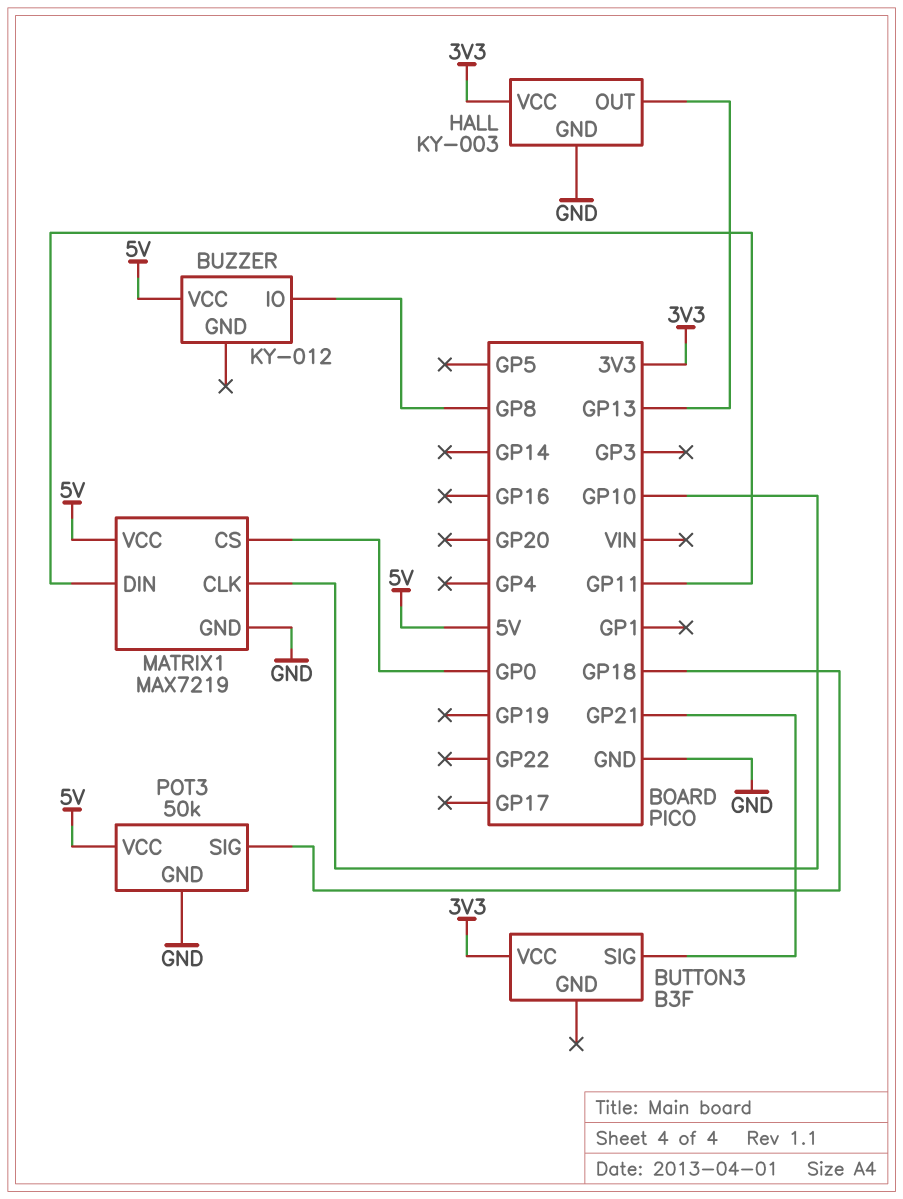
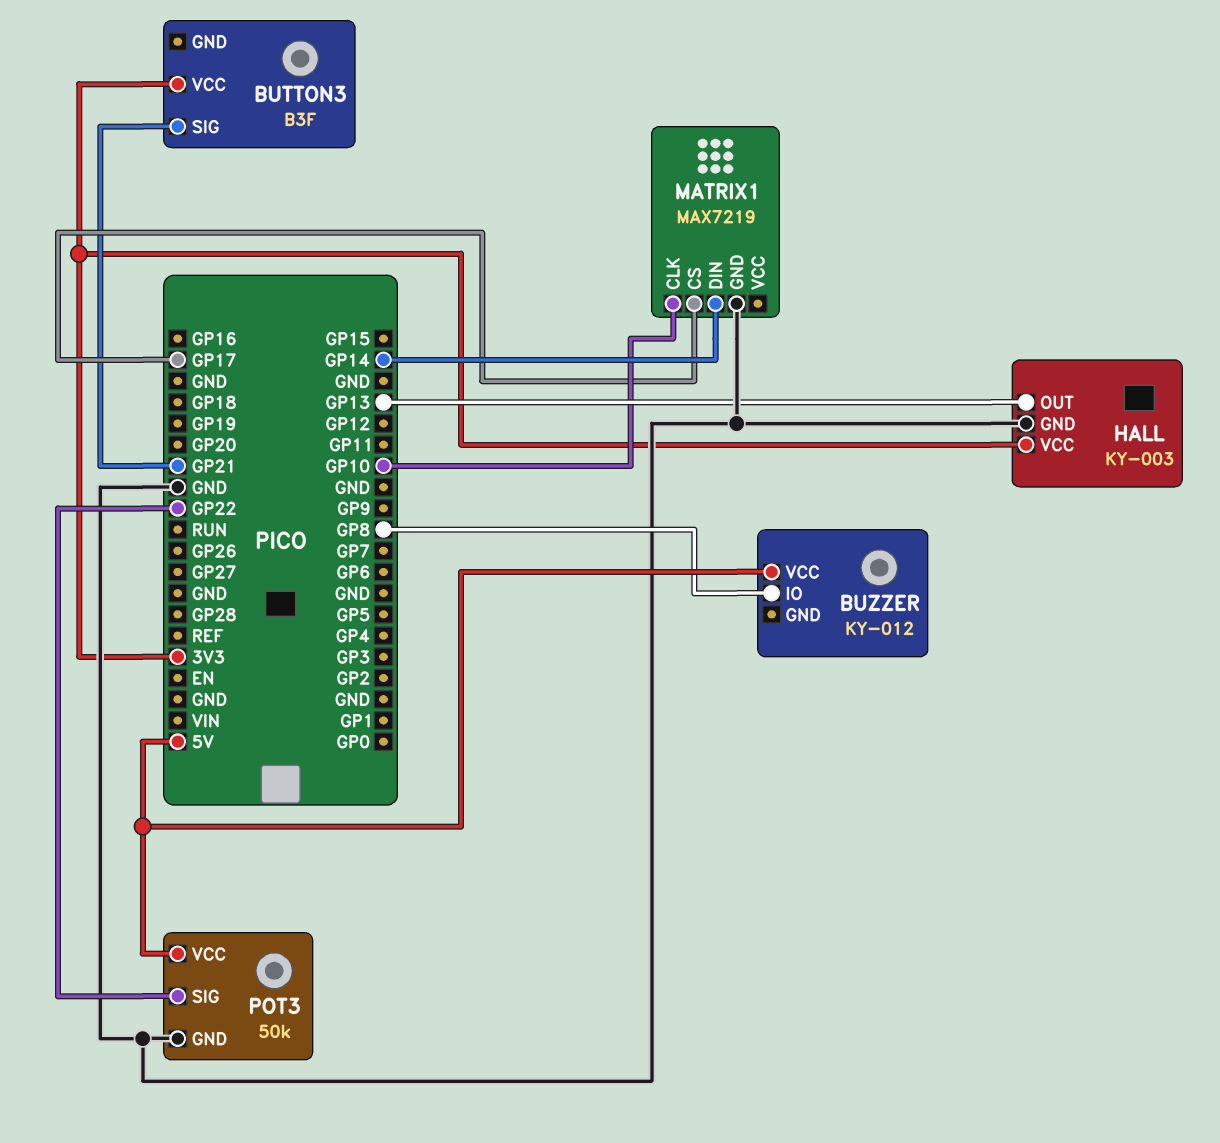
MATRIX1 pin CS: GP0 -> GP17
MATRIX1 pin DIN: GP11 -> GP14
MATRIX1 pin VCC: 5V -> none
POT3 pin SIG: GP18 -> GP22

